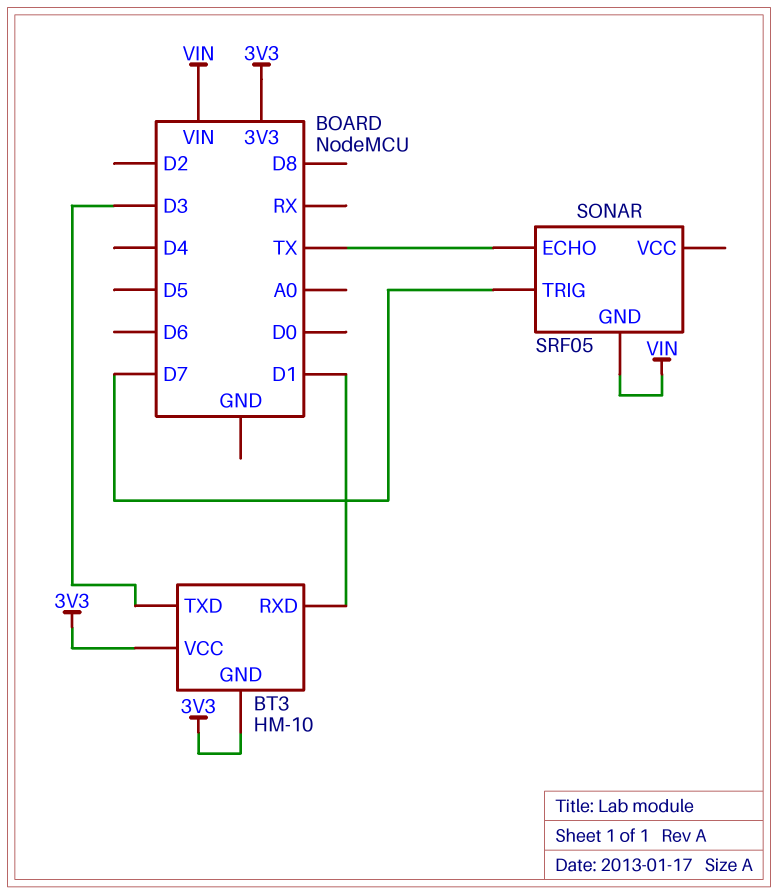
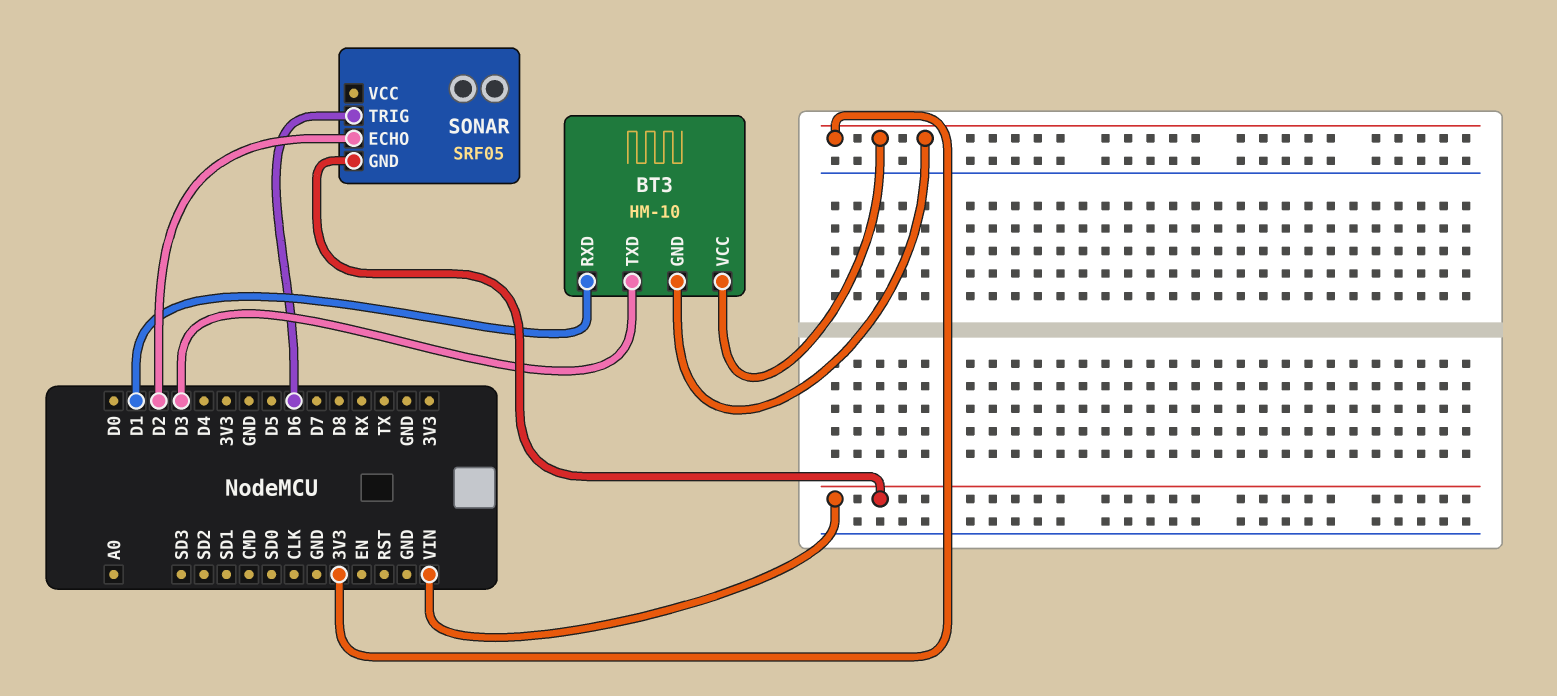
SONAR pin ECHO: TX -> D2
SONAR pin TRIG: D7 -> D6

